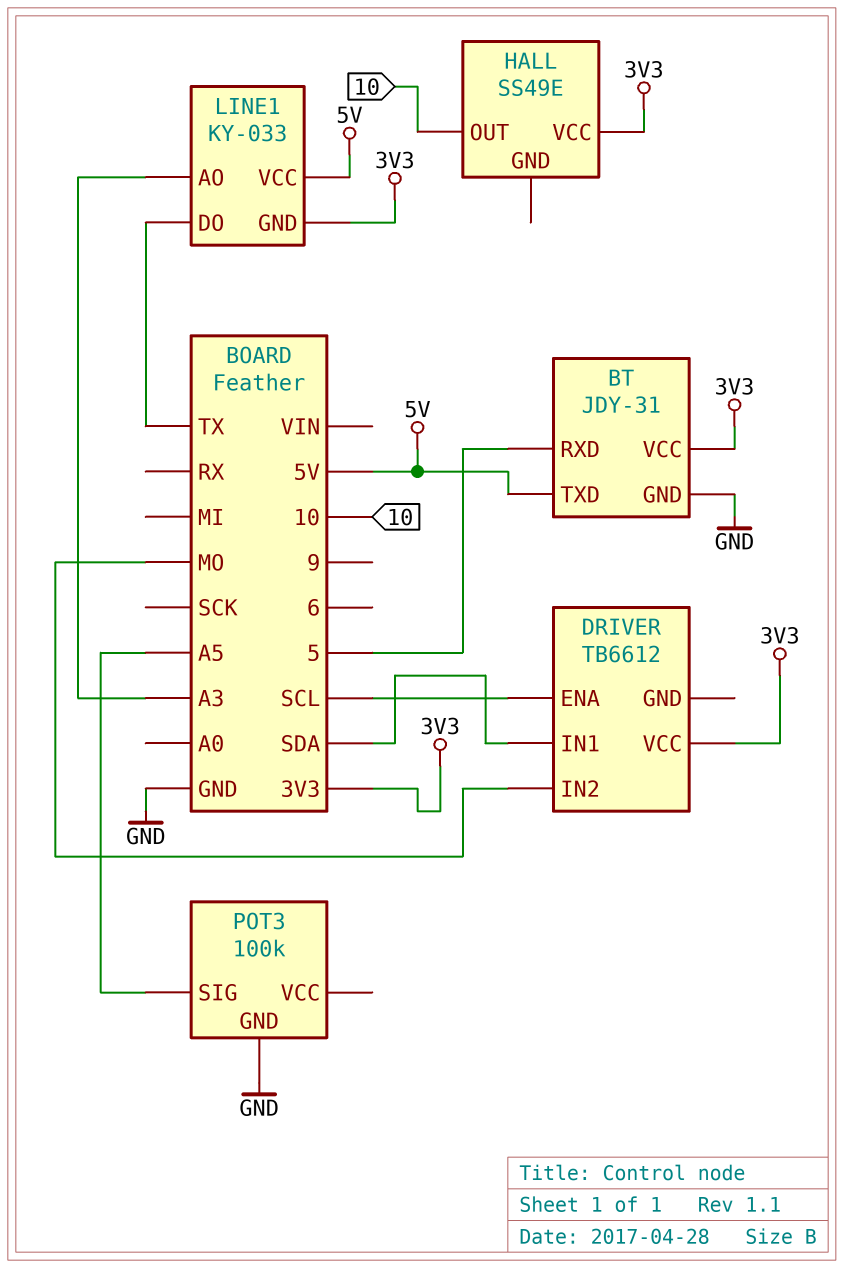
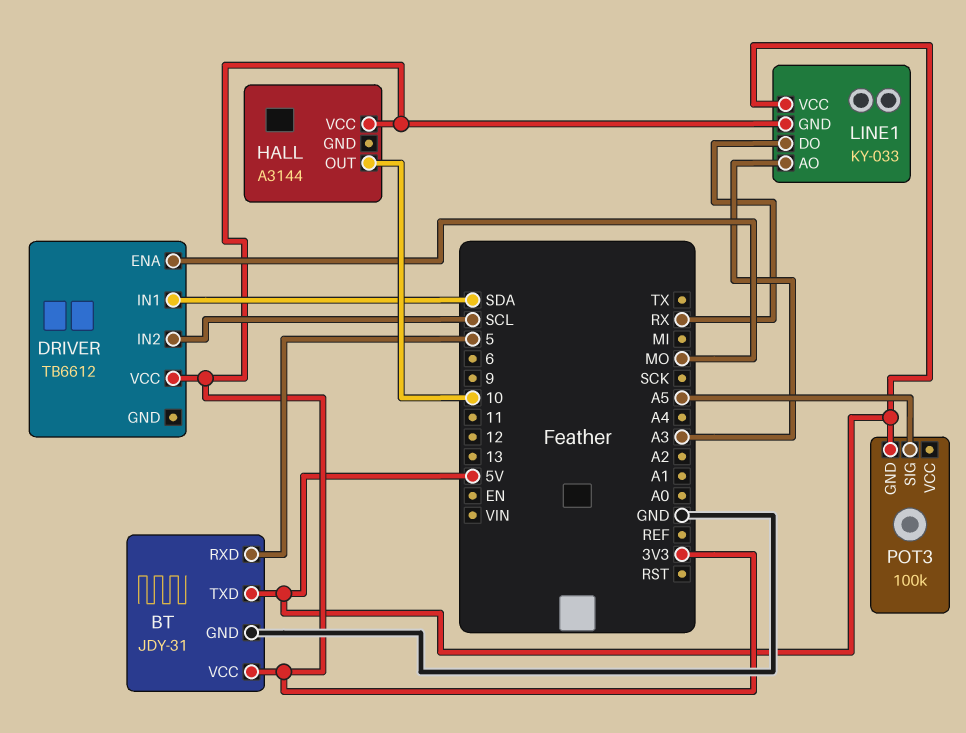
DRIVER pin ENA: SCL -> MO
DRIVER pin IN2: MO -> SCL
HALL: SS49E -> A3144
LINE1 pin DO: TX -> RX
POT3 pin GND: GND -> 5V

